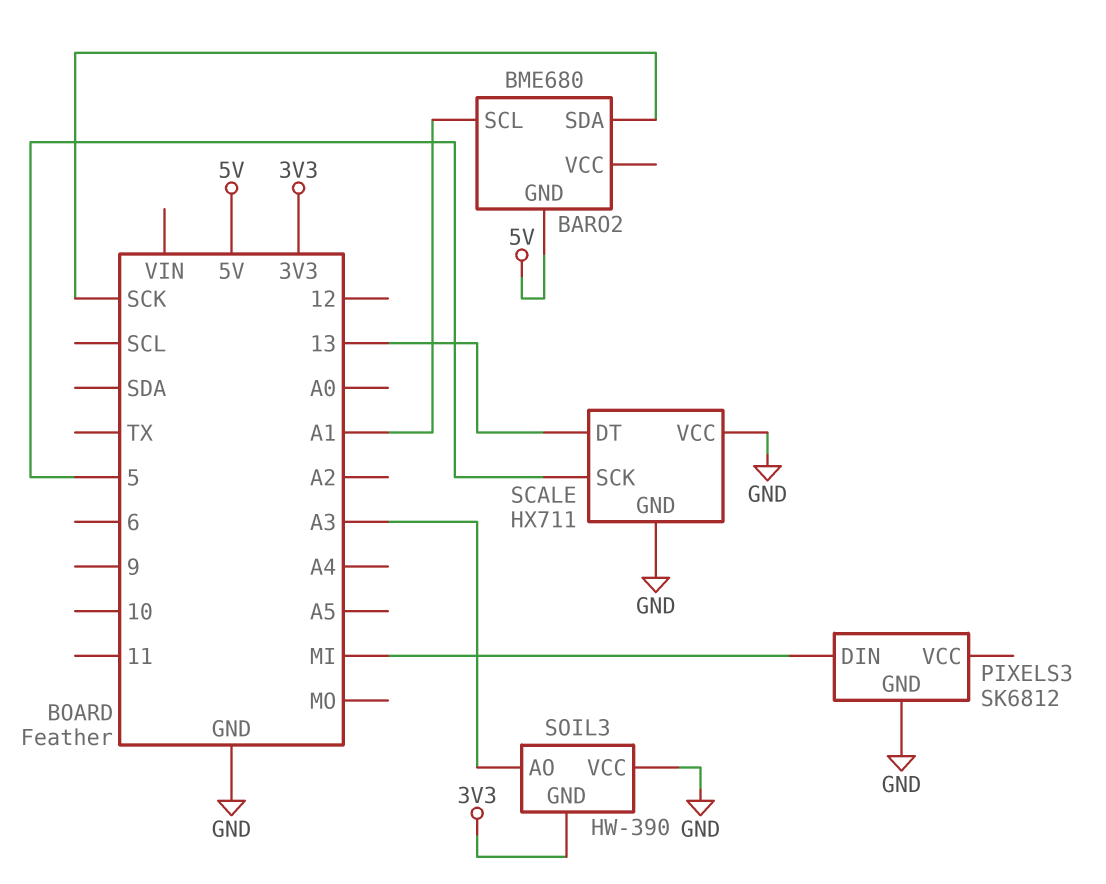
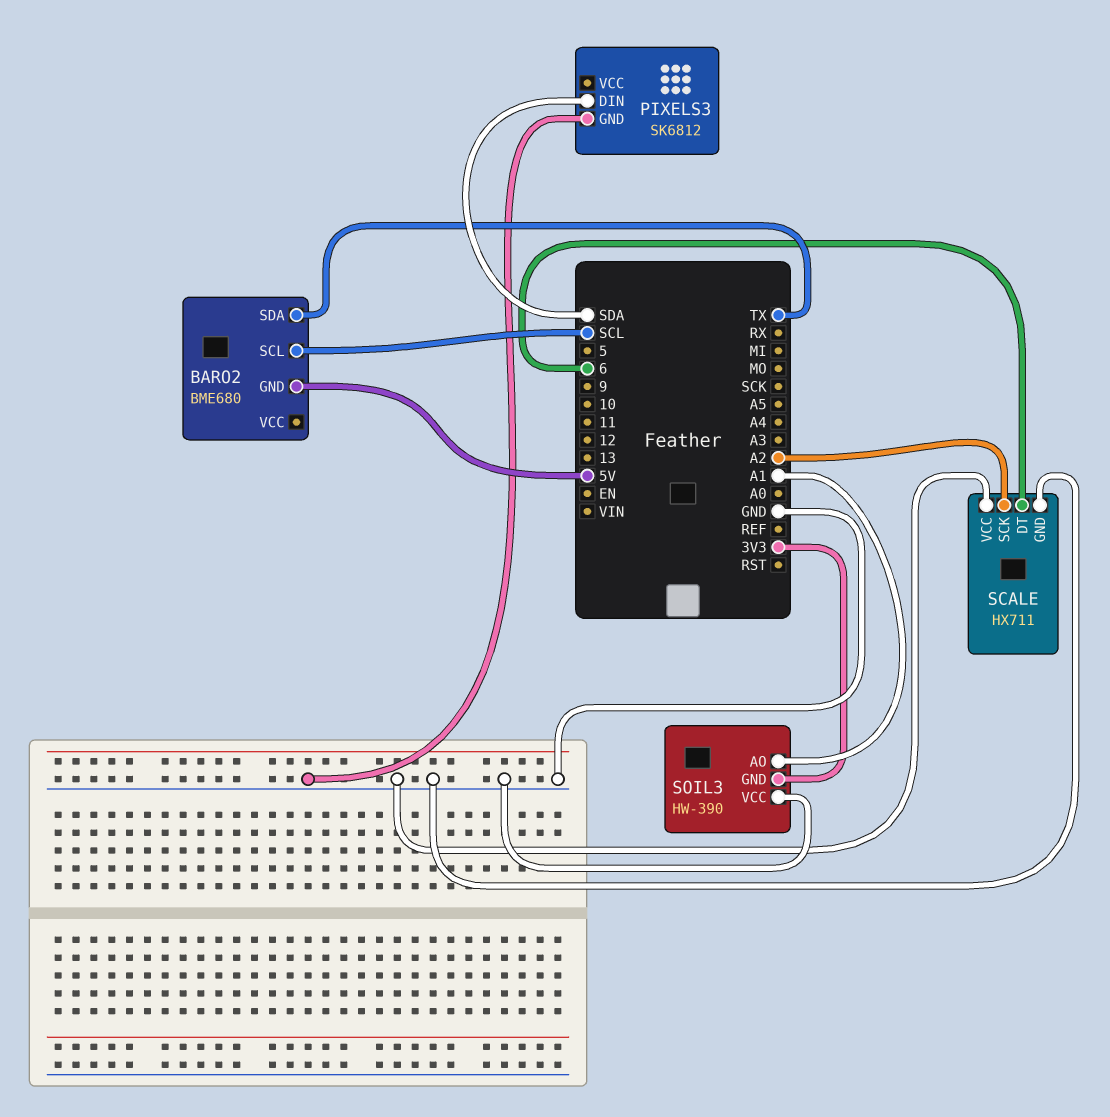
BARO2 pin SCL: A1 -> SCL
BARO2 pin SDA: SCK -> TX
PIXELS3 pin DIN: MI -> SDA
SCALE pin DT: 13 -> 6
SCALE pin SCK: 5 -> A2
SOIL3 pin AO: A3 -> A1

